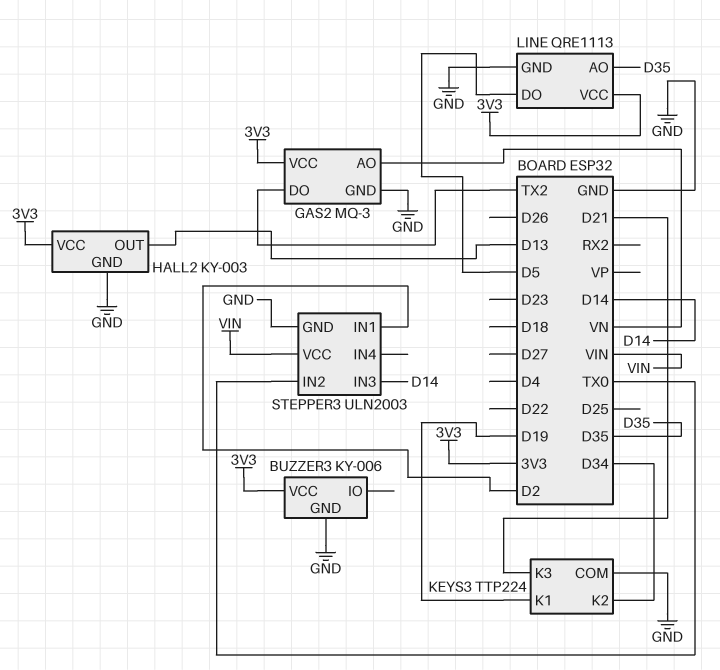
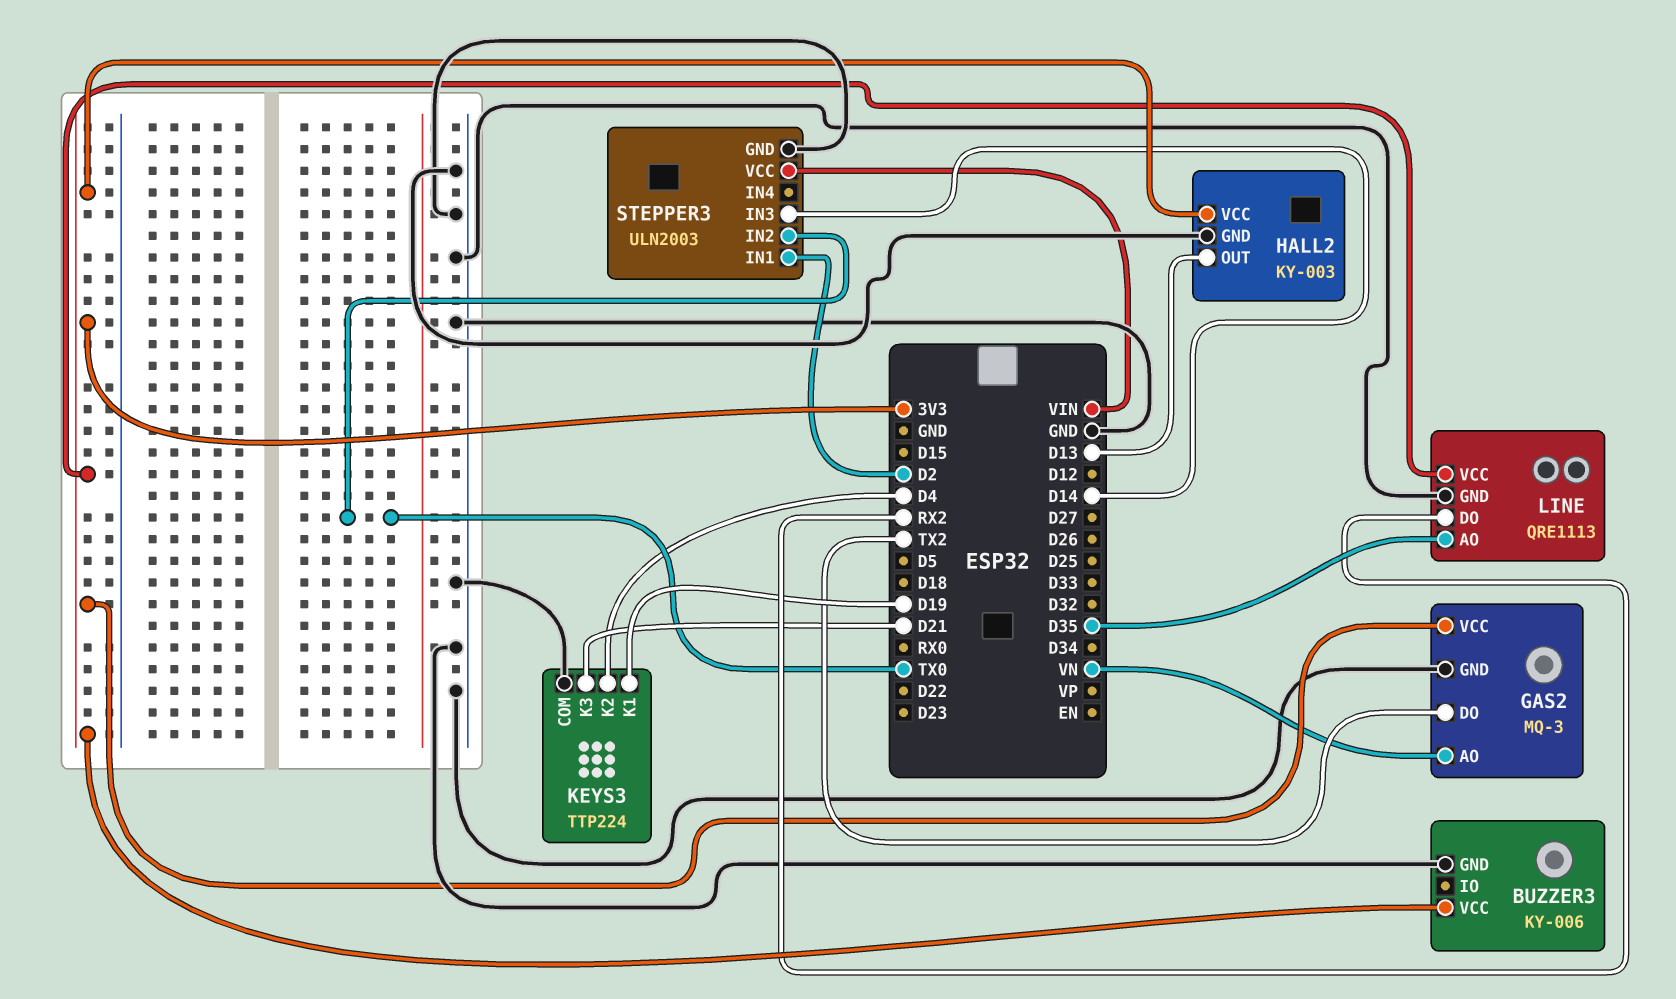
KEYS3 pin K2: D34 -> D4
LINE pin DO: D5 -> RX2

